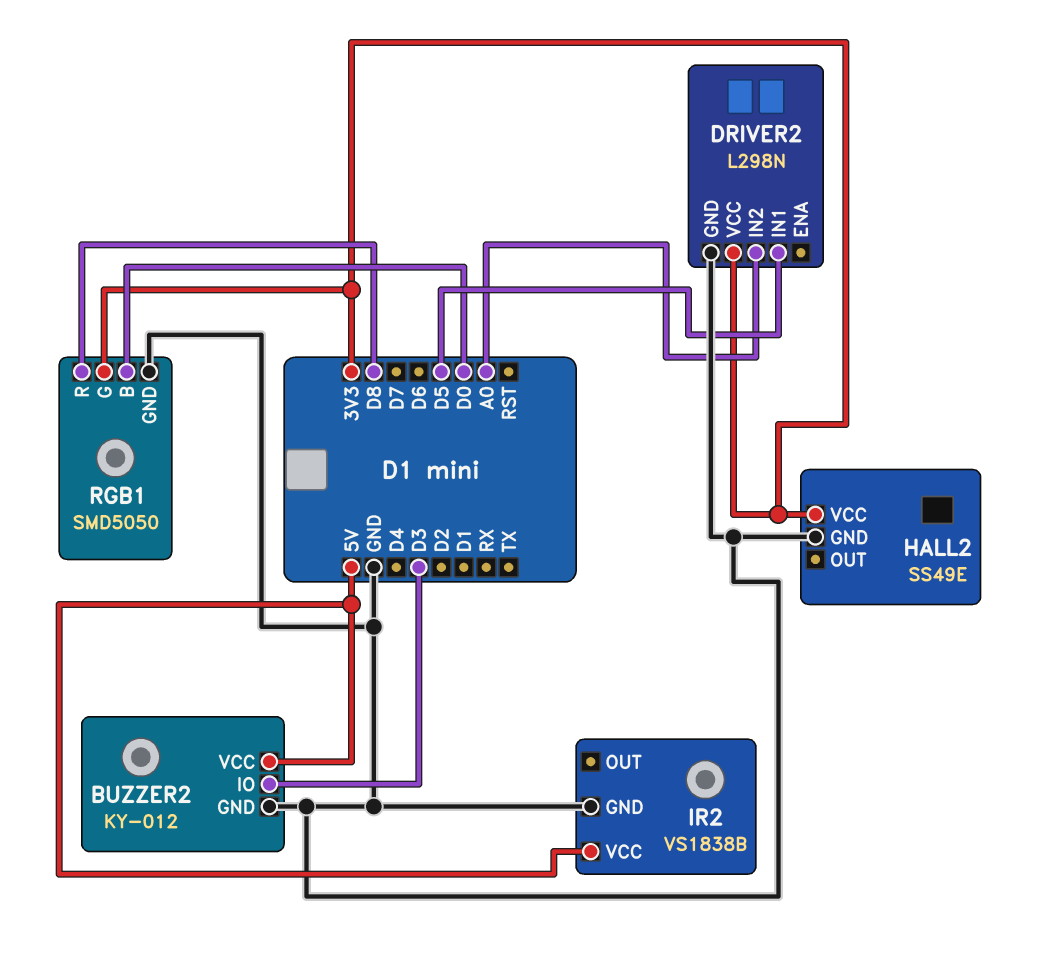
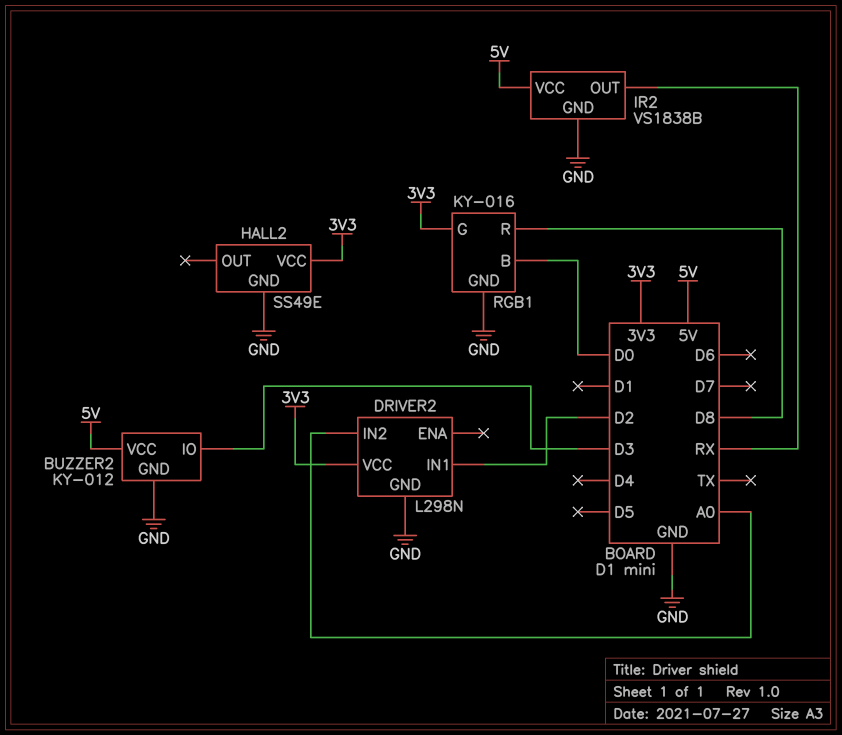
DRIVER2 pin IN1: D5 -> D2
IR2 pin OUT: none -> RX
RGB1: SMD5050 -> KY-016

